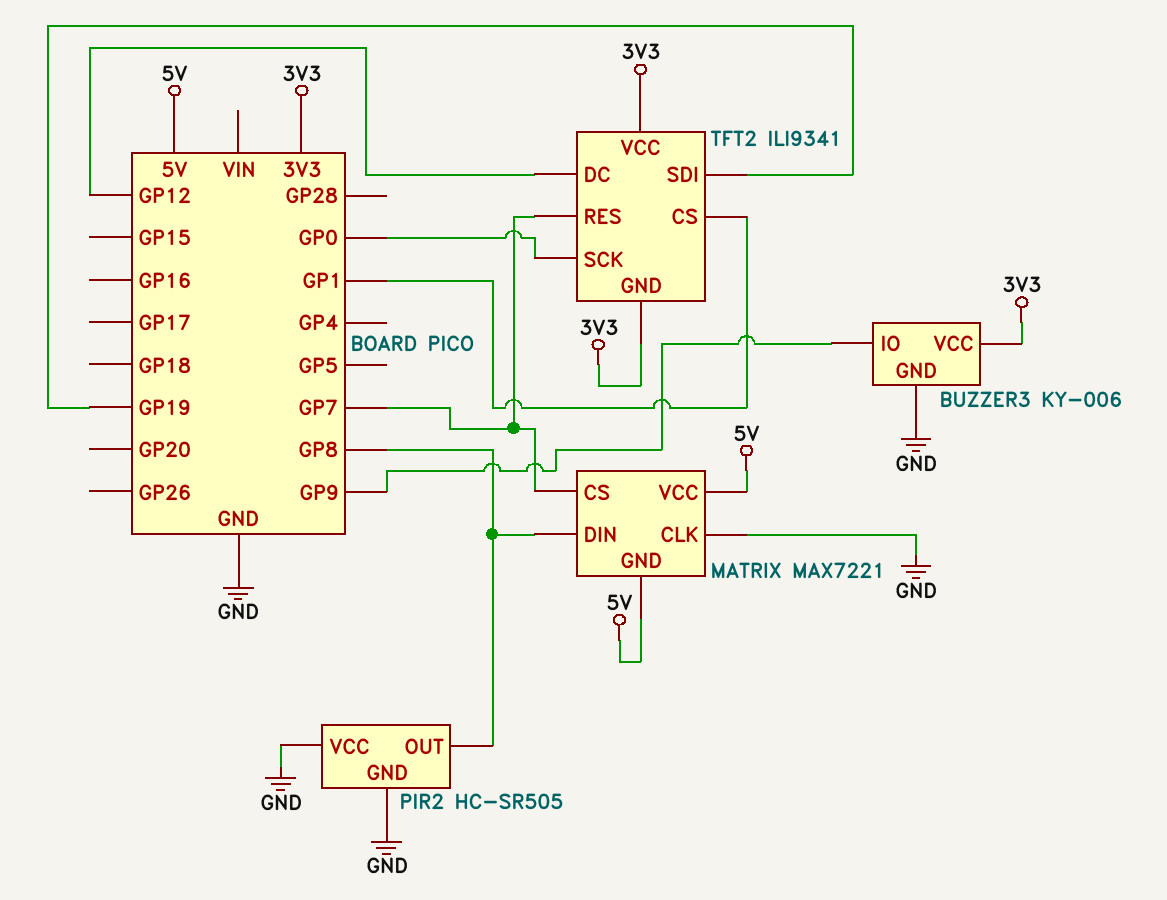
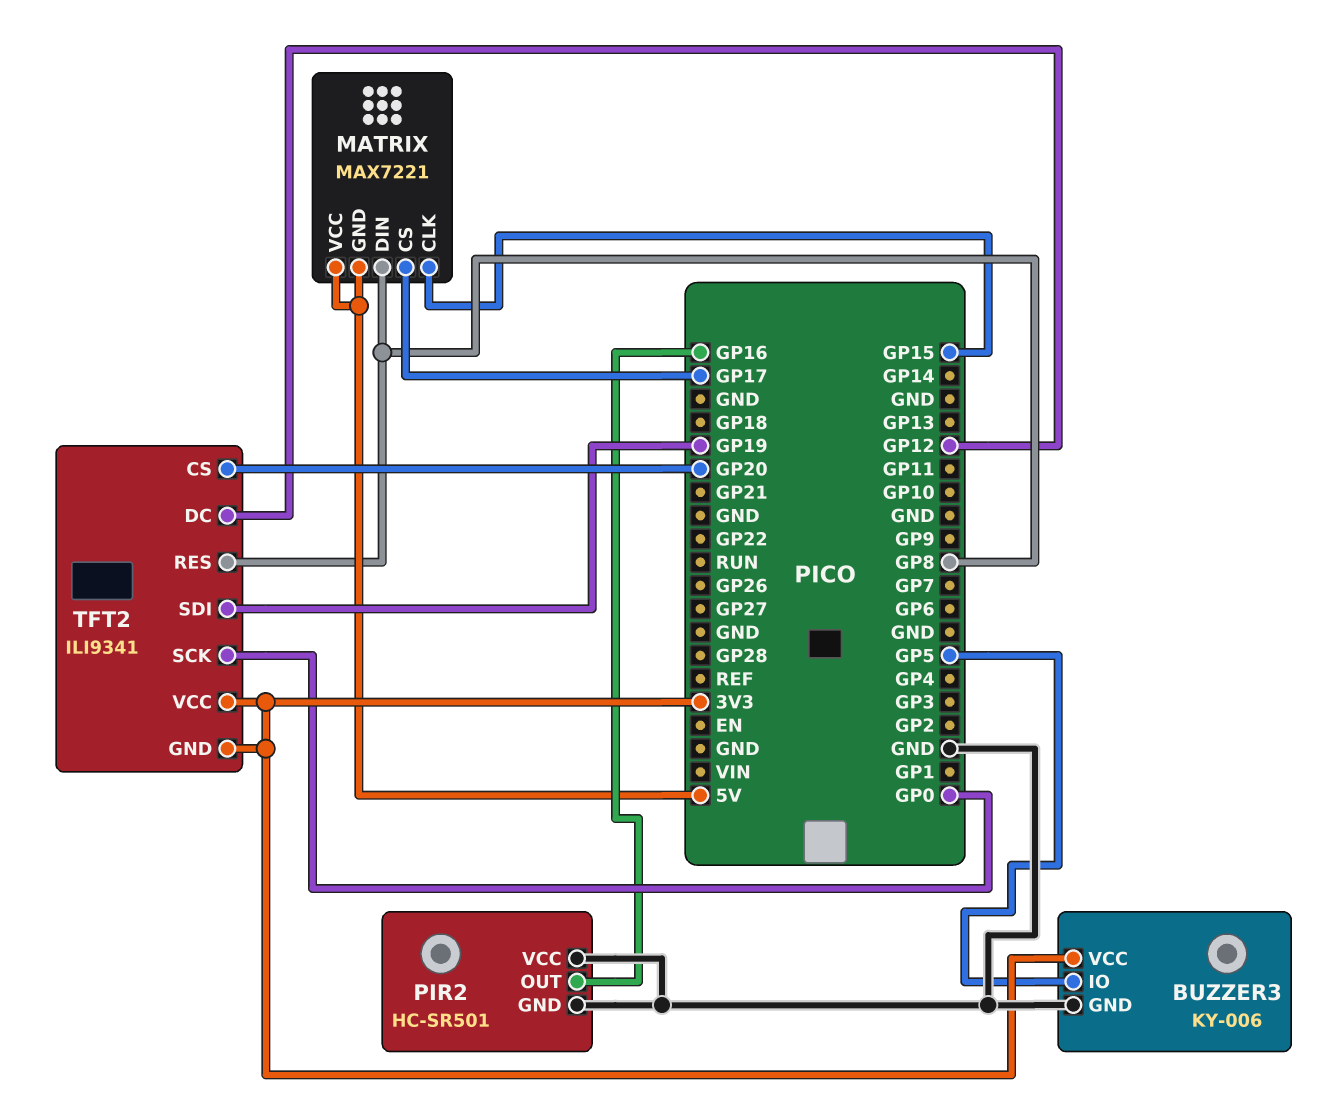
BUZZER3 pin IO: GP9 -> GP5
MATRIX pin CLK: GND -> GP15
MATRIX pin CS: GP7 -> GP17
PIR2: HC-SR505 -> HC-SR501
PIR2 pin OUT: GP8 -> GP16
TFT2 pin CS: GP1 -> GP20
TFT2 pin RES: GP7 -> GP8

